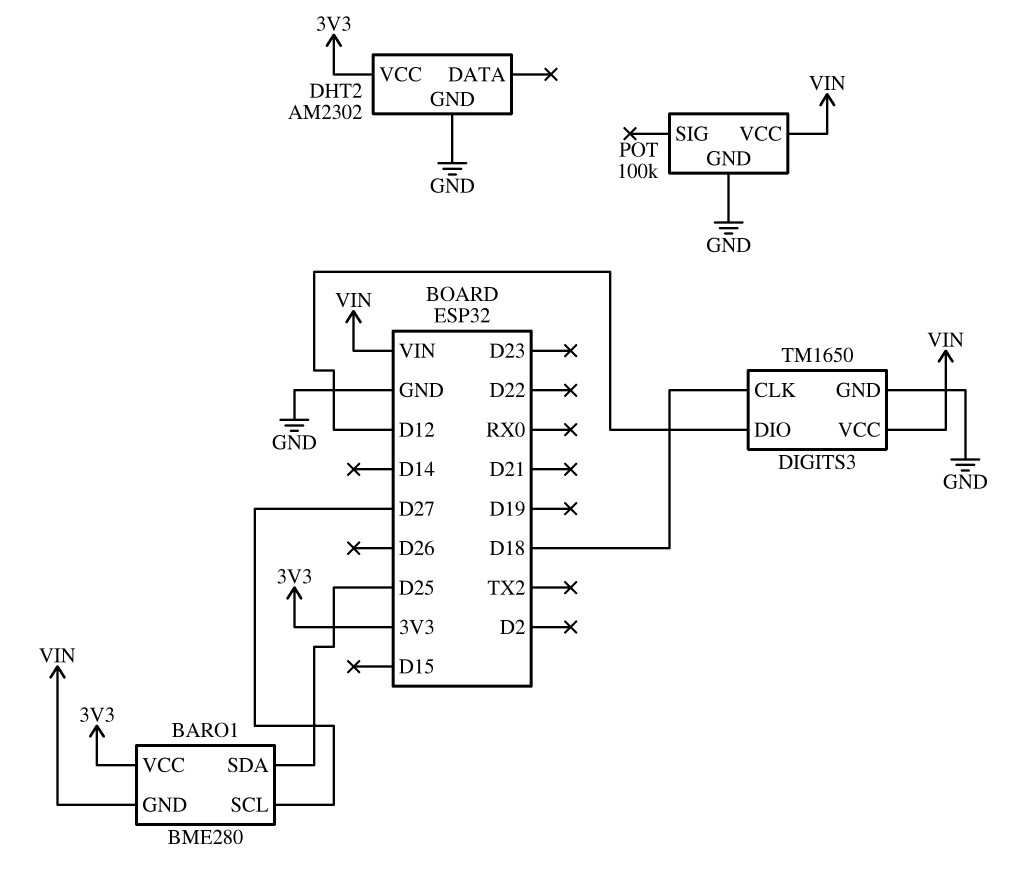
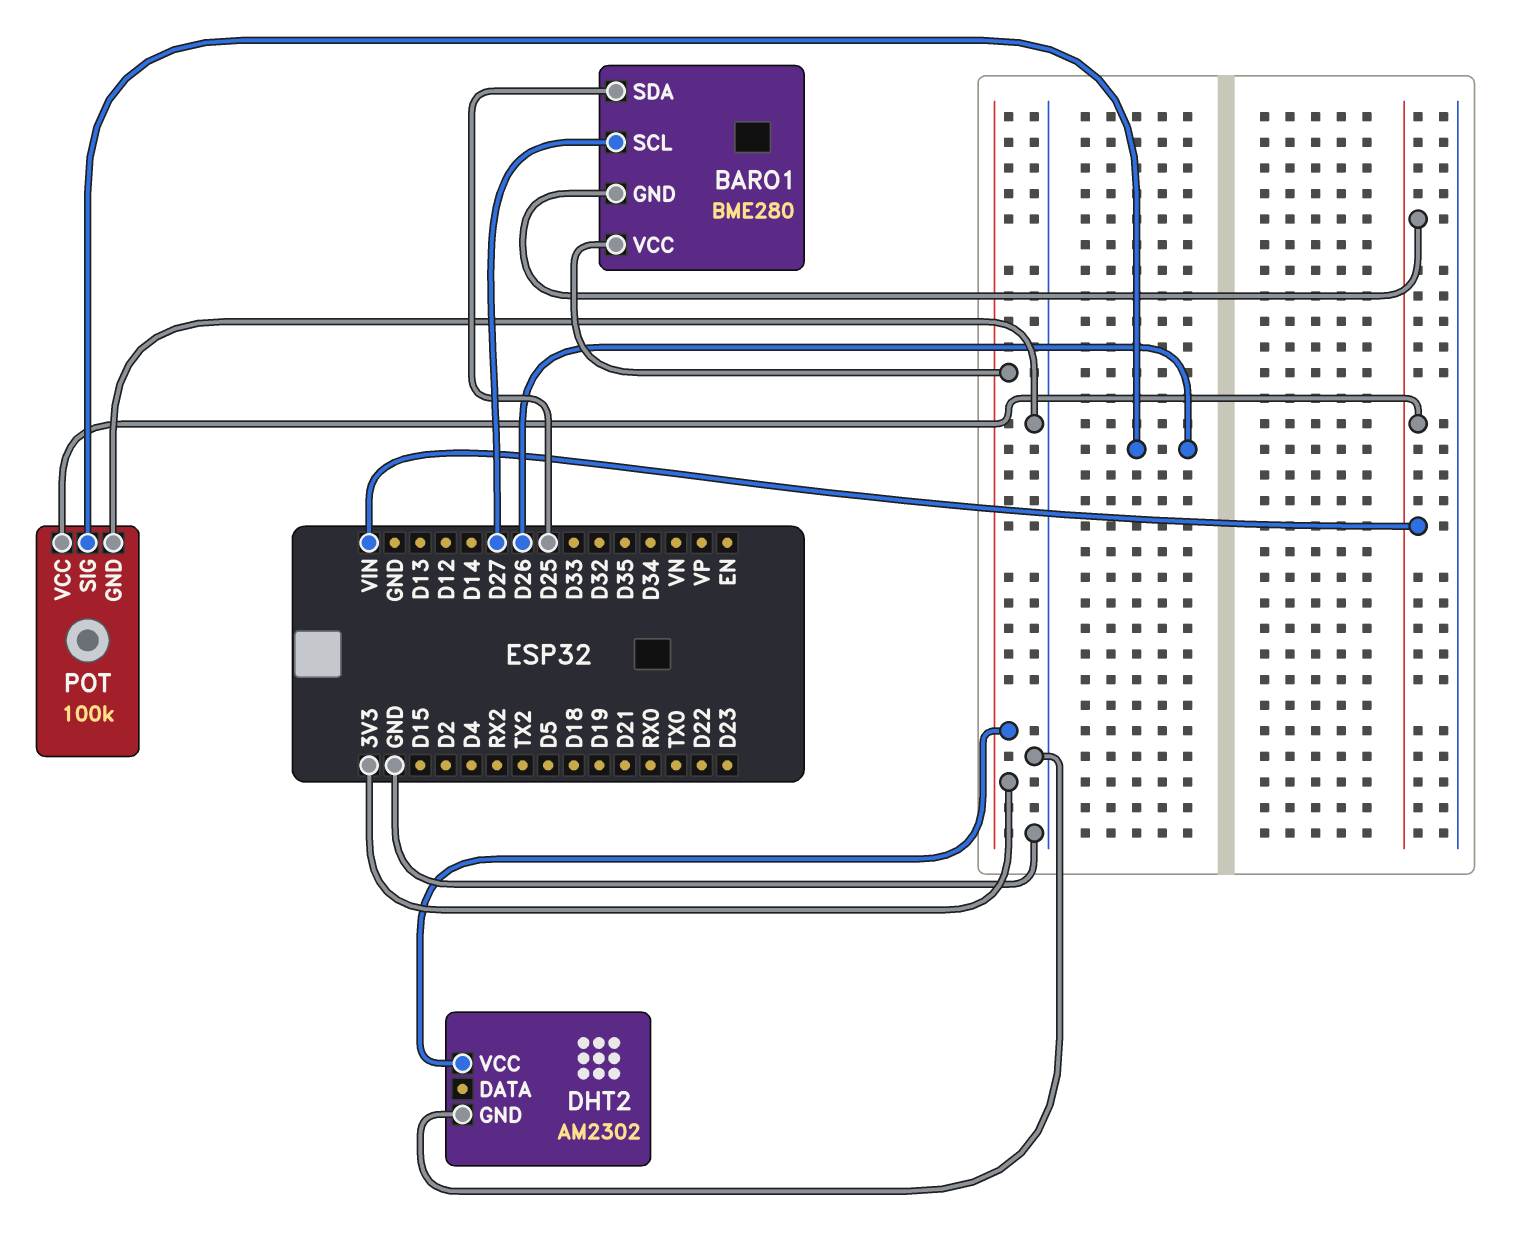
DIGITS3: TM1650 -> none
DIGITS3 pin CLK: D18 -> none
DIGITS3 pin DIO: D12 -> none
DIGITS3 pin GND: GND -> none
DIGITS3 pin VCC: VIN -> none
POT pin SIG: none -> D26

